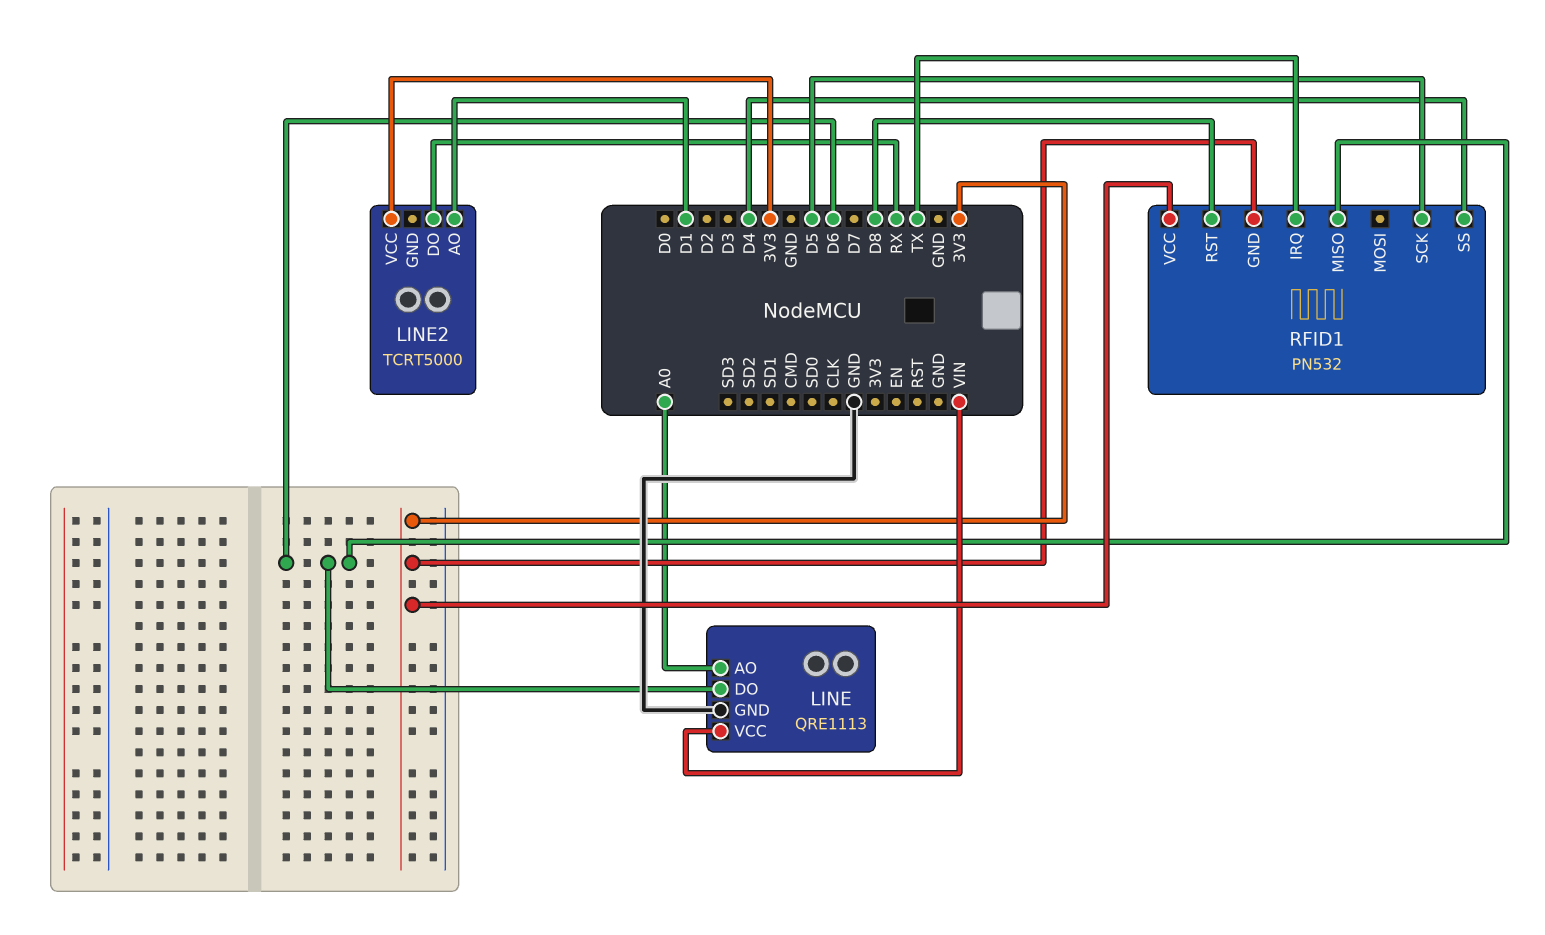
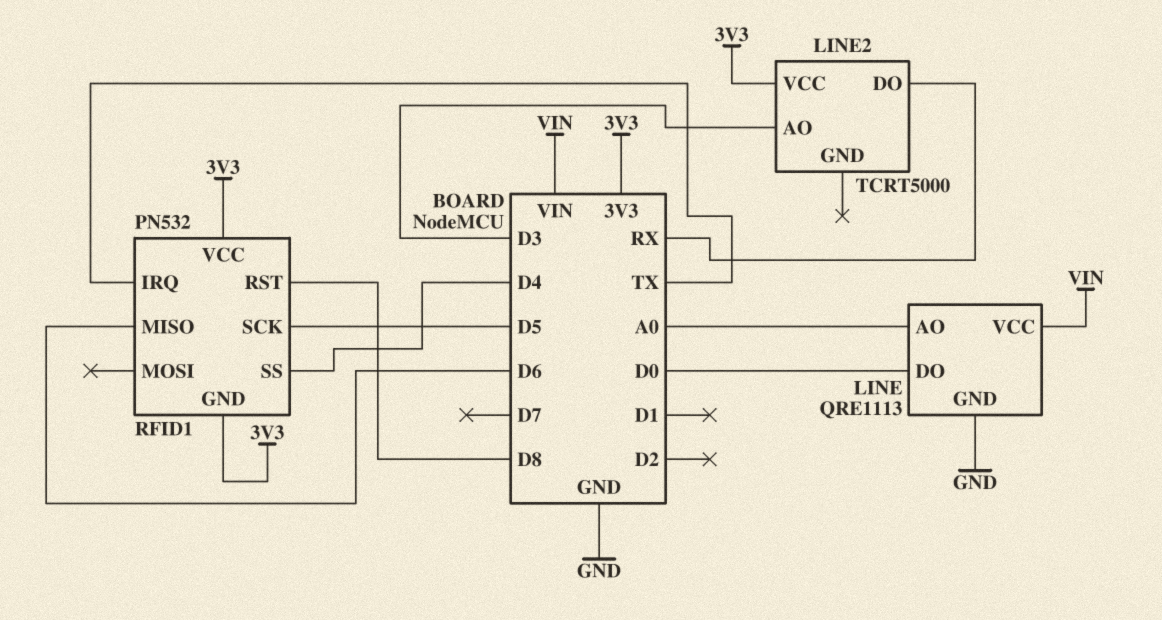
LINE pin DO: D6 -> D0
LINE2 pin AO: D1 -> D3

